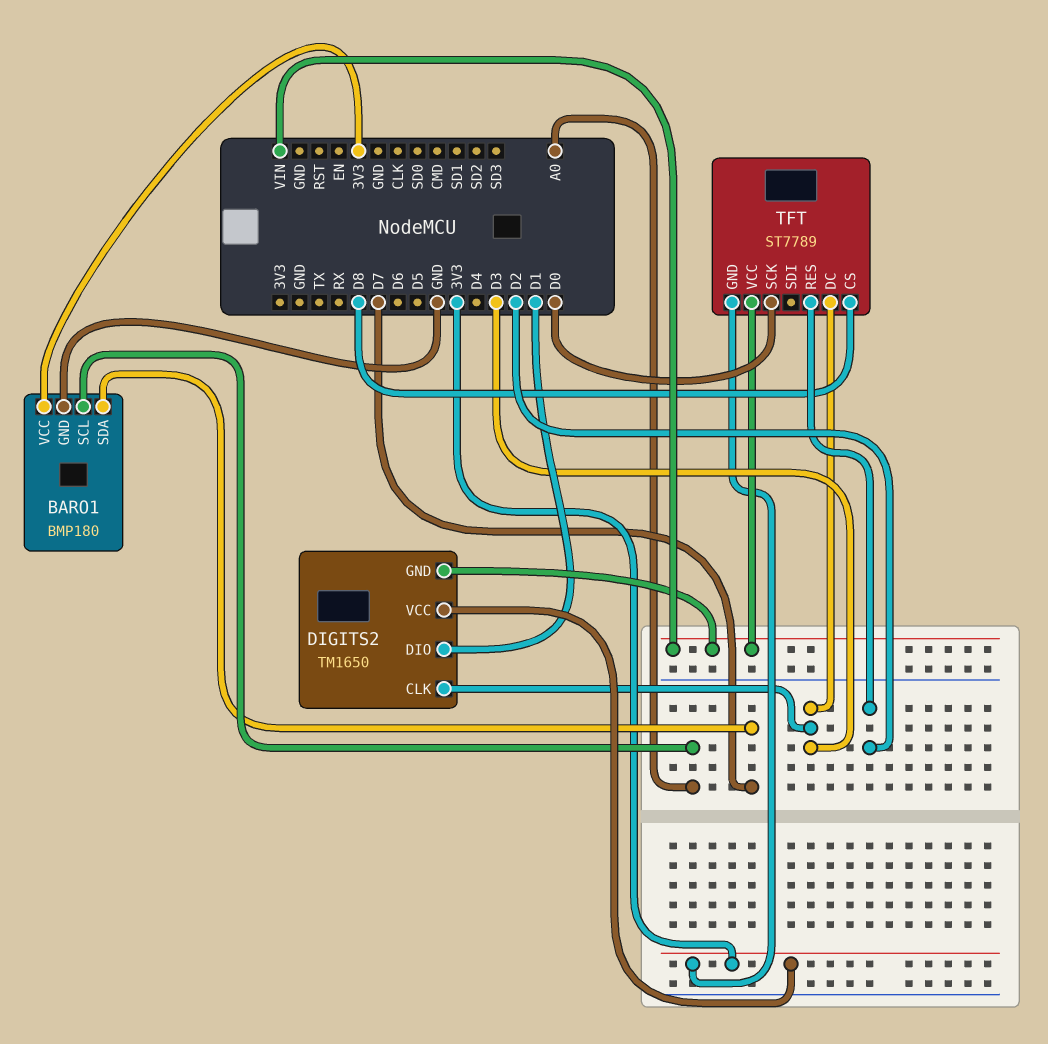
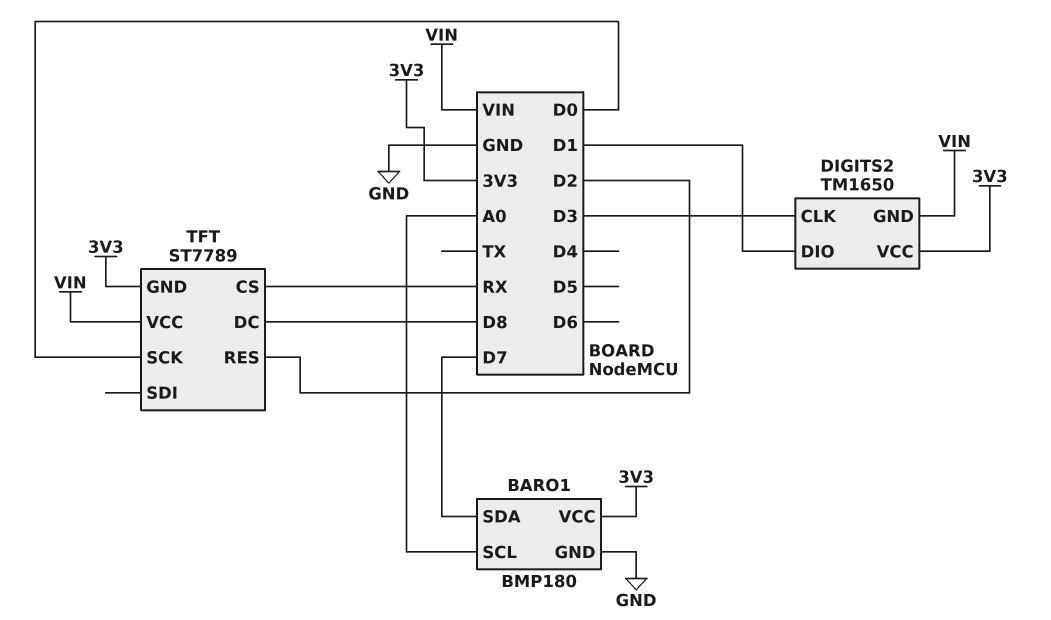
TFT pin CS: D8 -> RX
TFT pin DC: D3 -> D8

